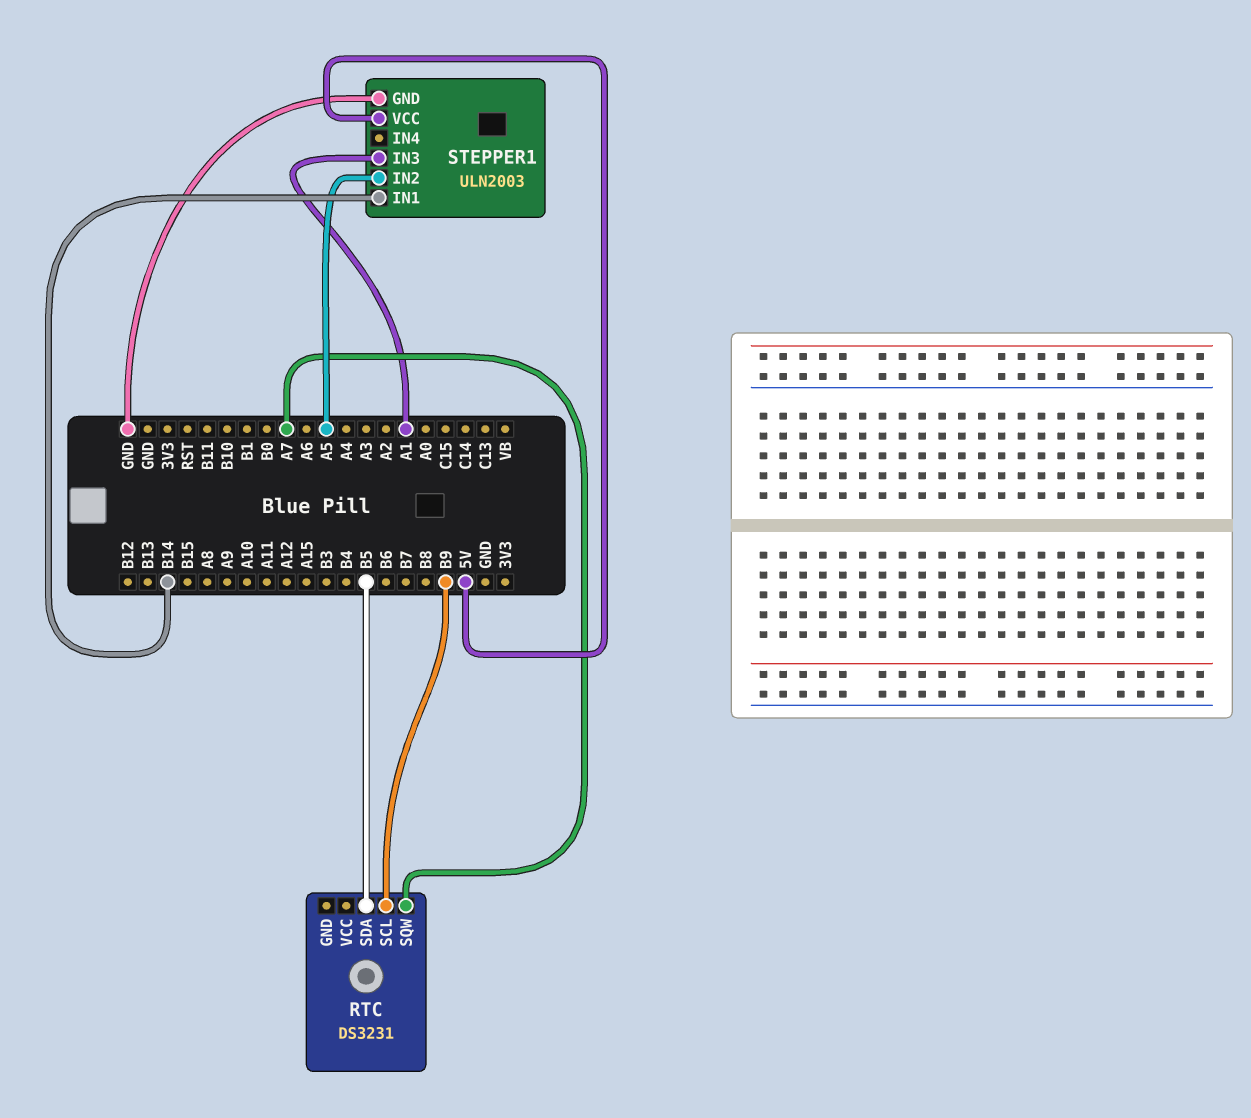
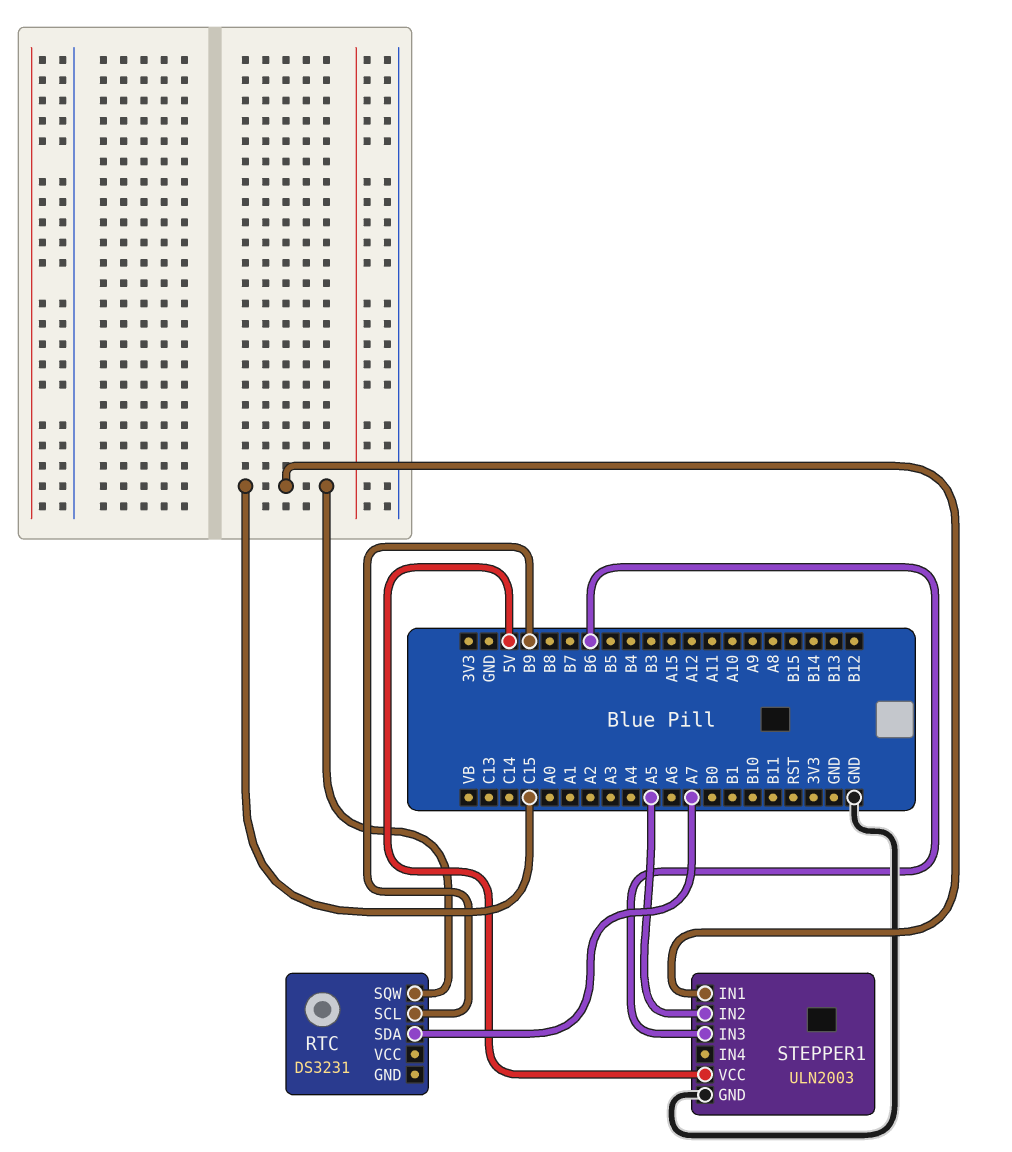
RTC pin SDA: B5 -> A7
RTC pin SQW: A7 -> C15
STEPPER1 pin IN1: B14 -> C15
STEPPER1 pin IN3: A1 -> B6

